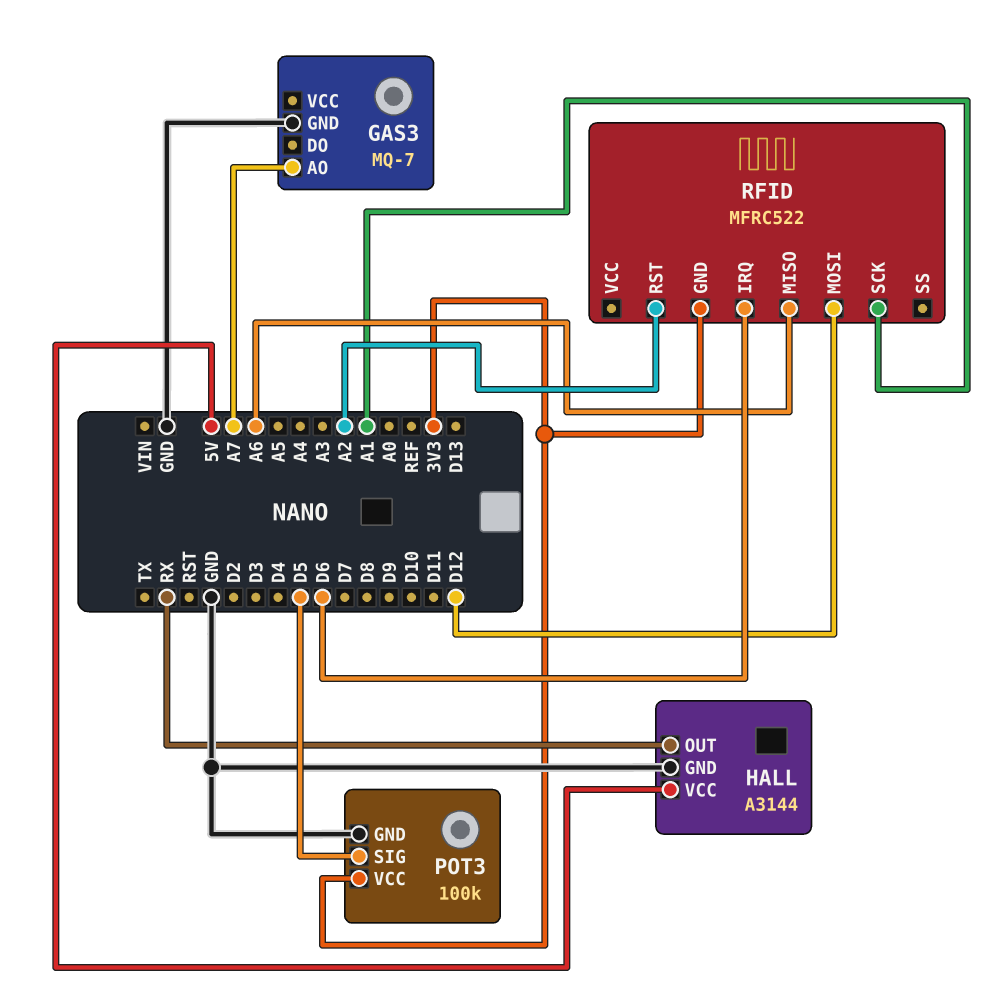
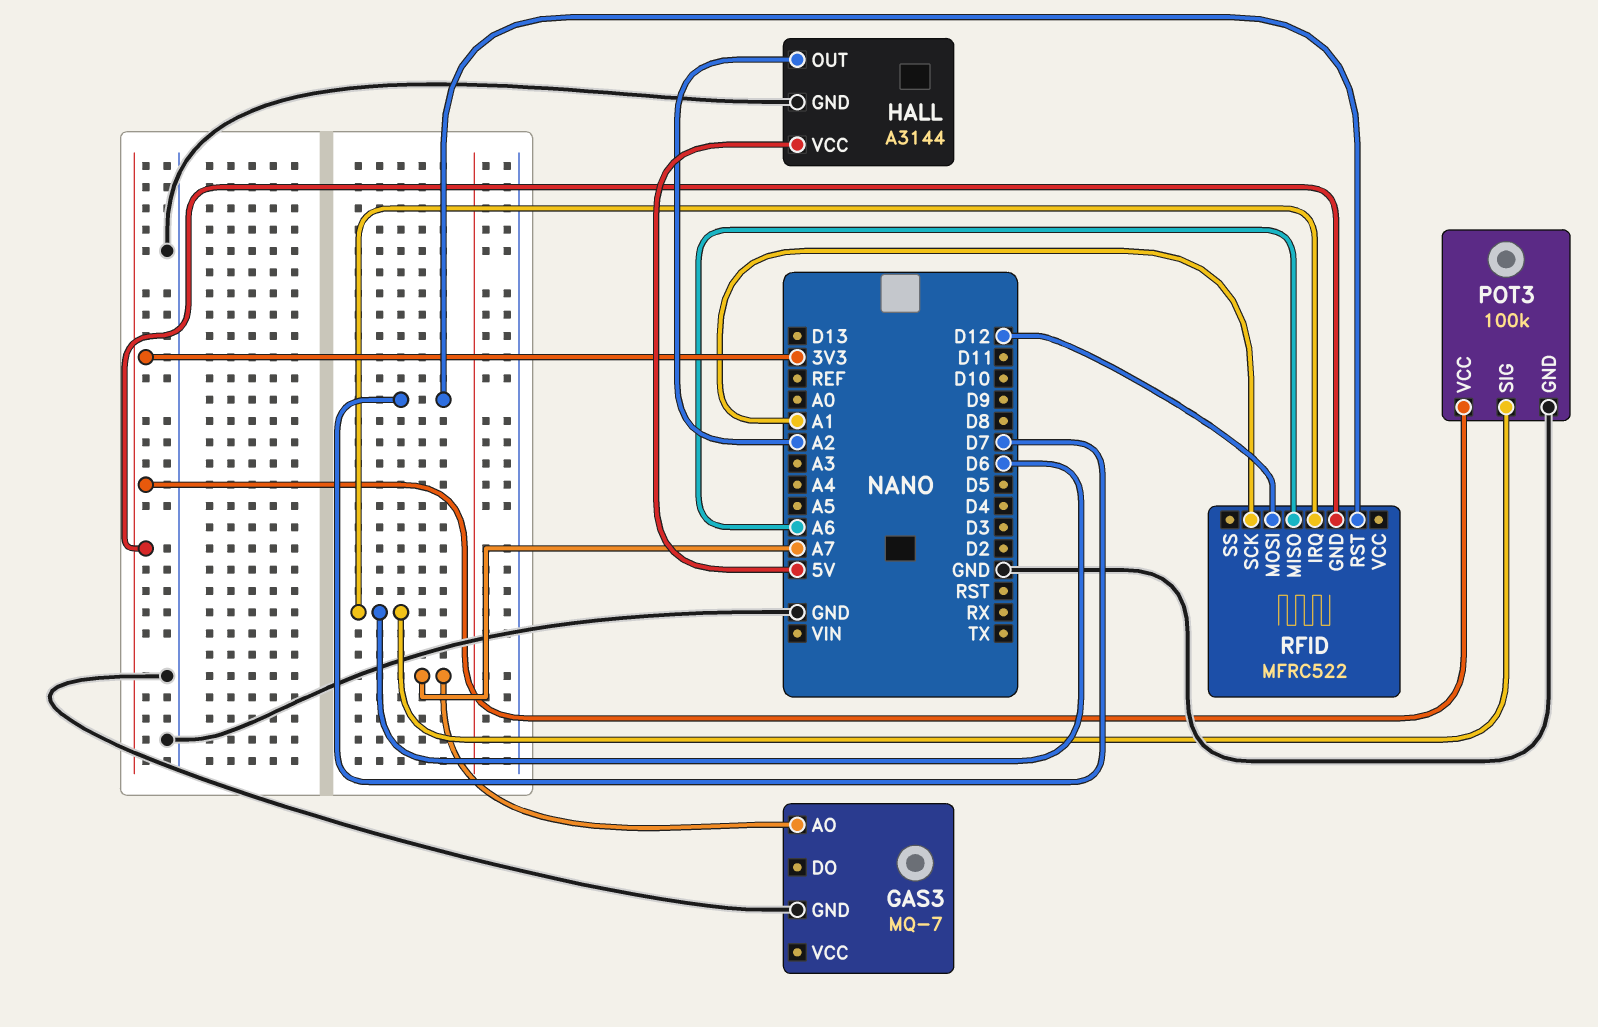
HALL pin OUT: RX -> A2
POT3 pin SIG: D5 -> D6
RFID pin RST: A2 -> D7

